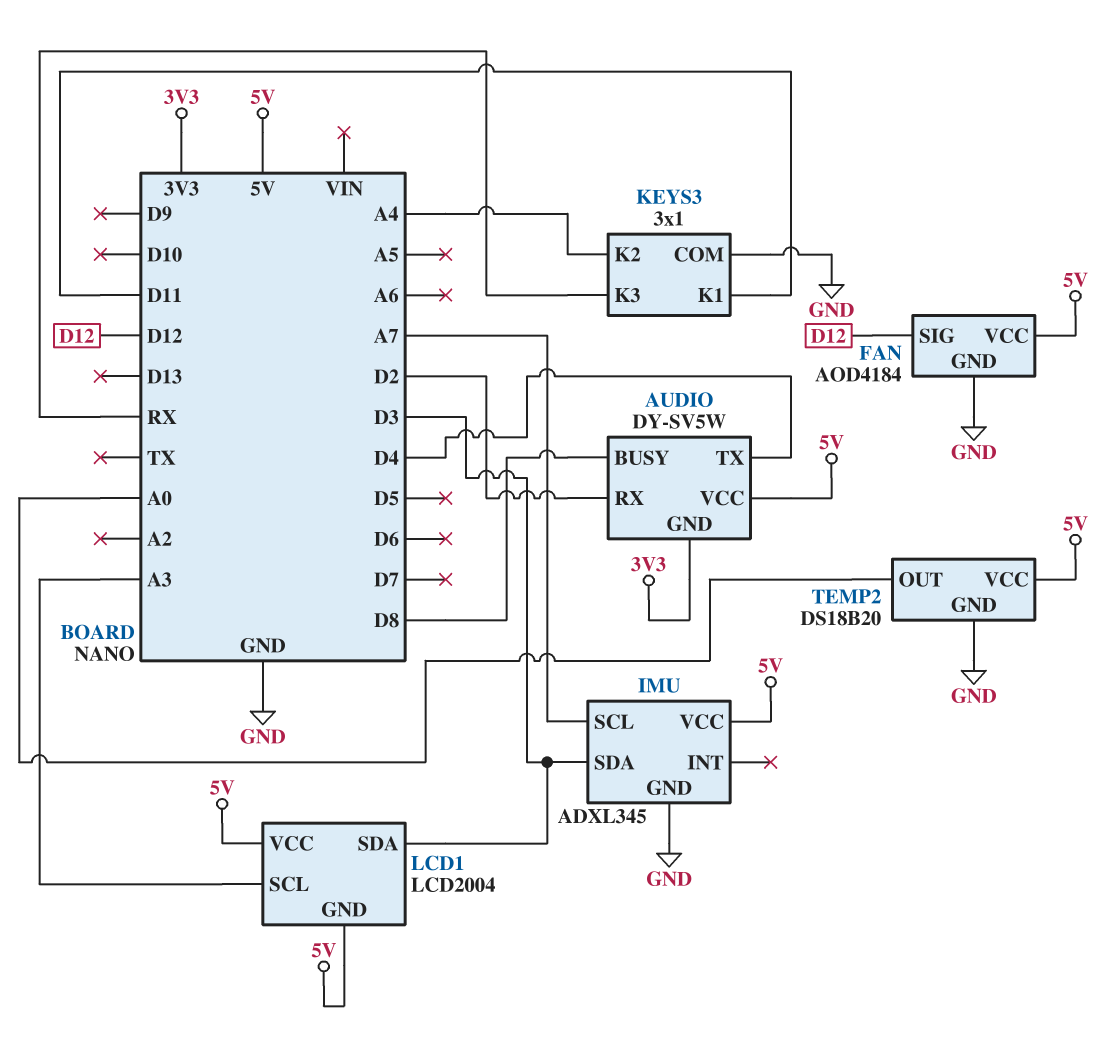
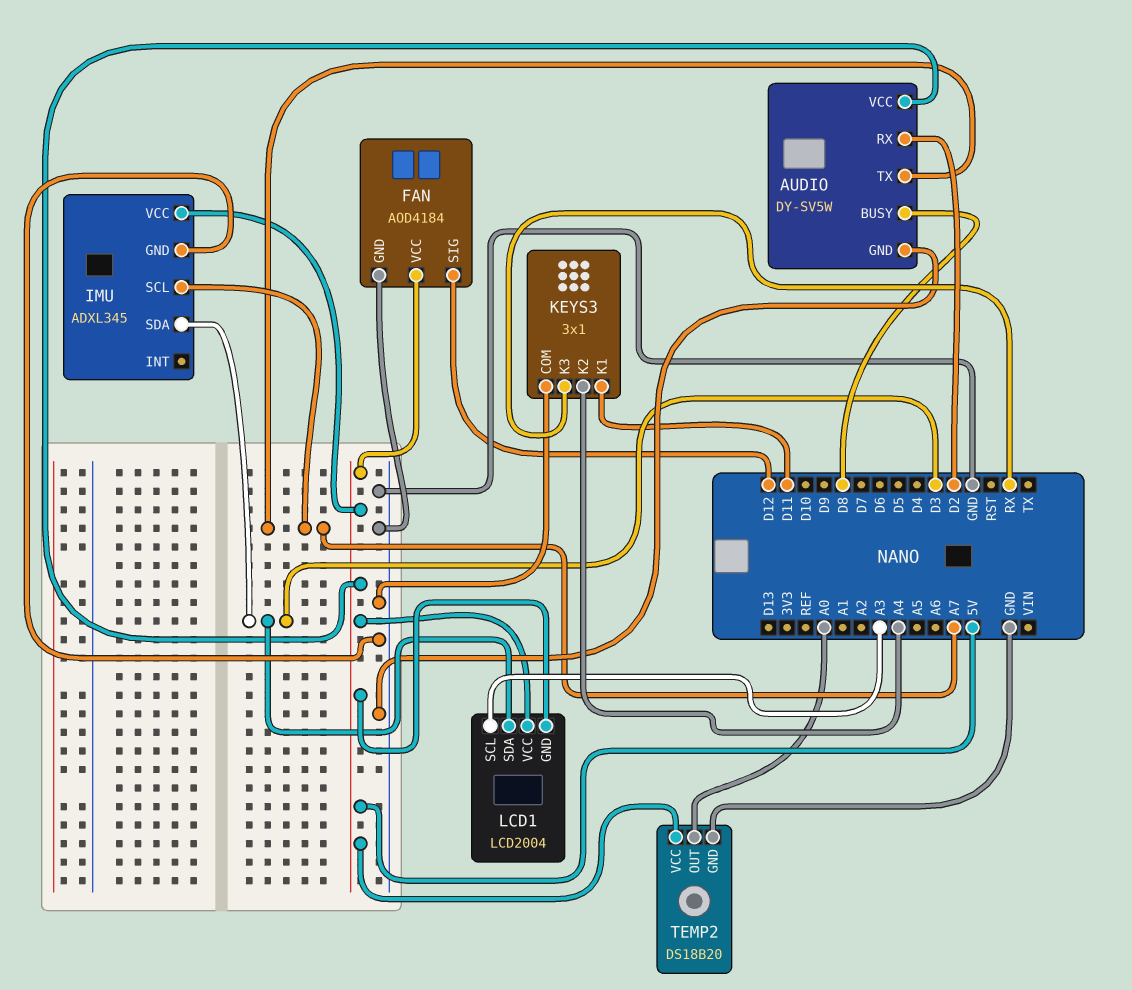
AUDIO pin GND: 3V3 -> GND
AUDIO pin TX: D4 -> A7

